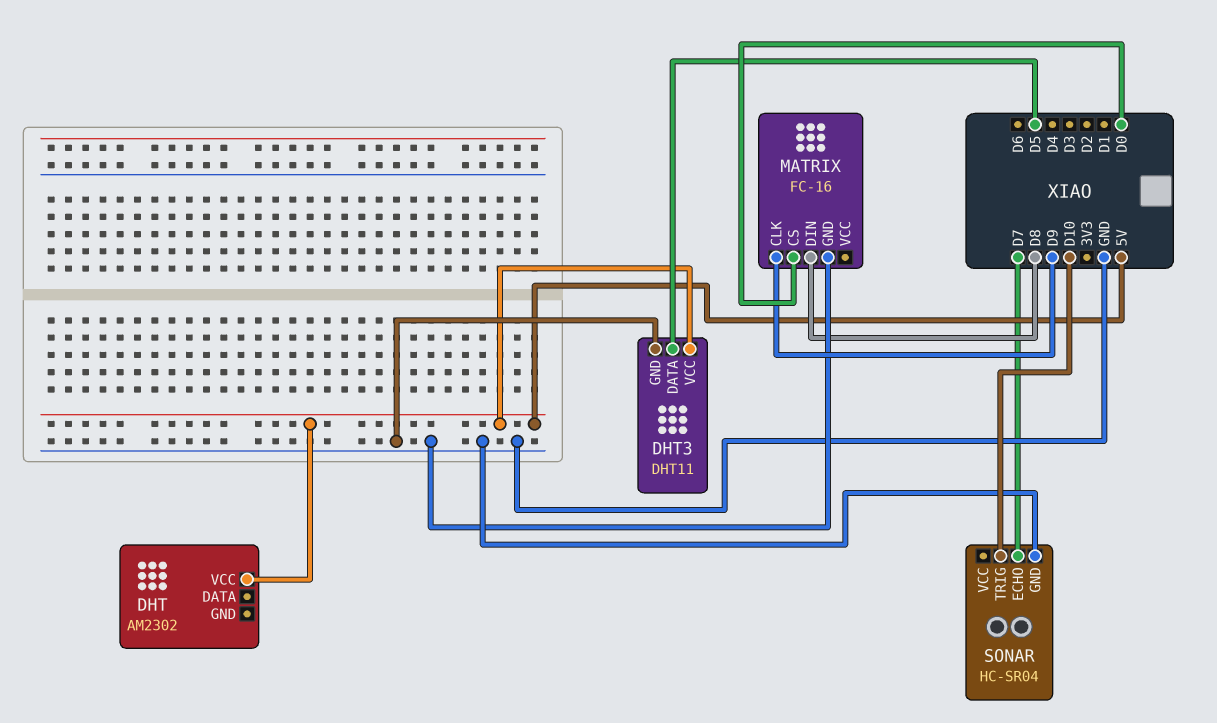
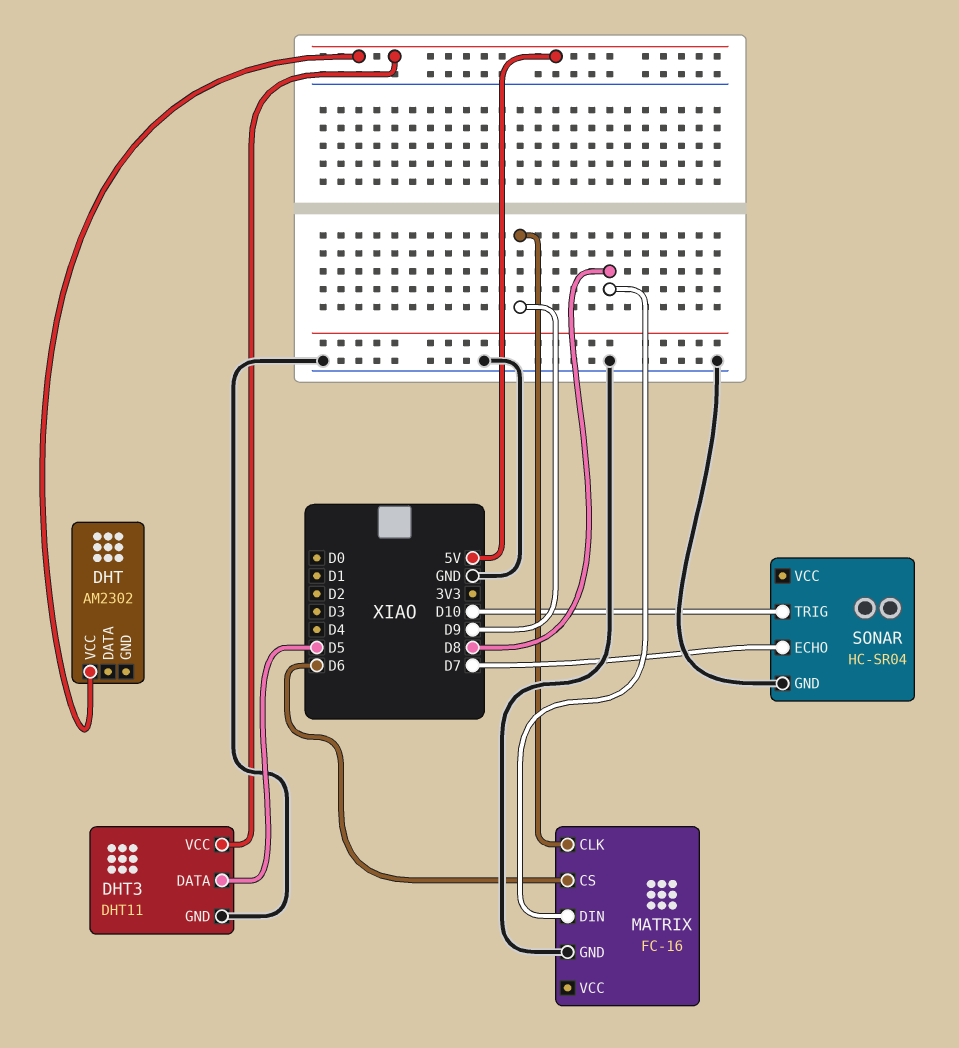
MATRIX pin CS: D0 -> D6

